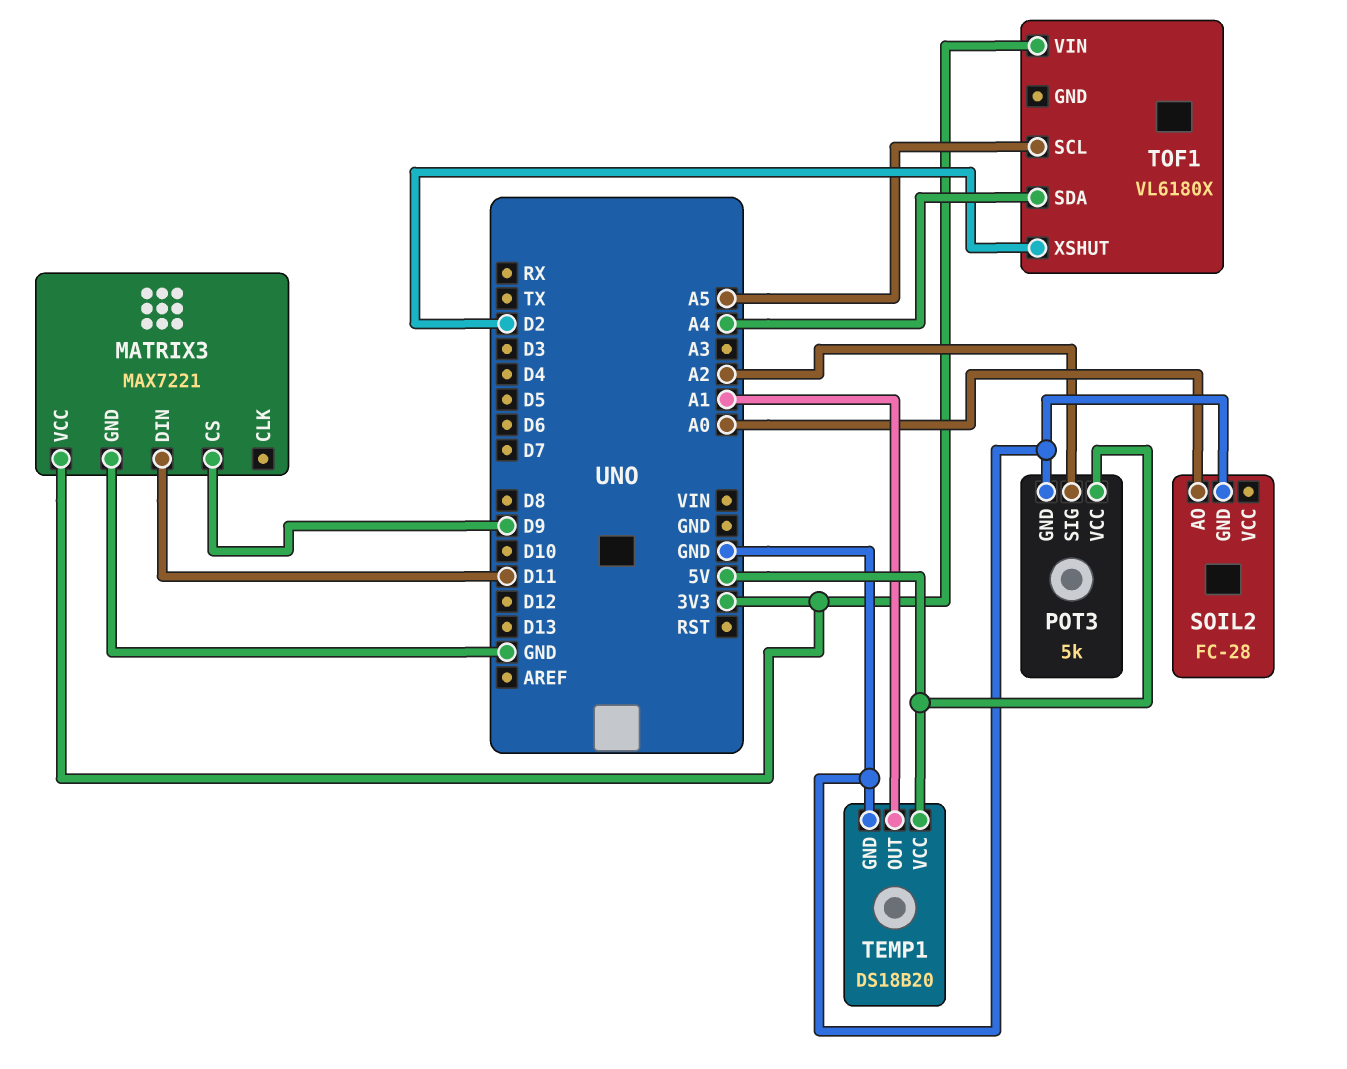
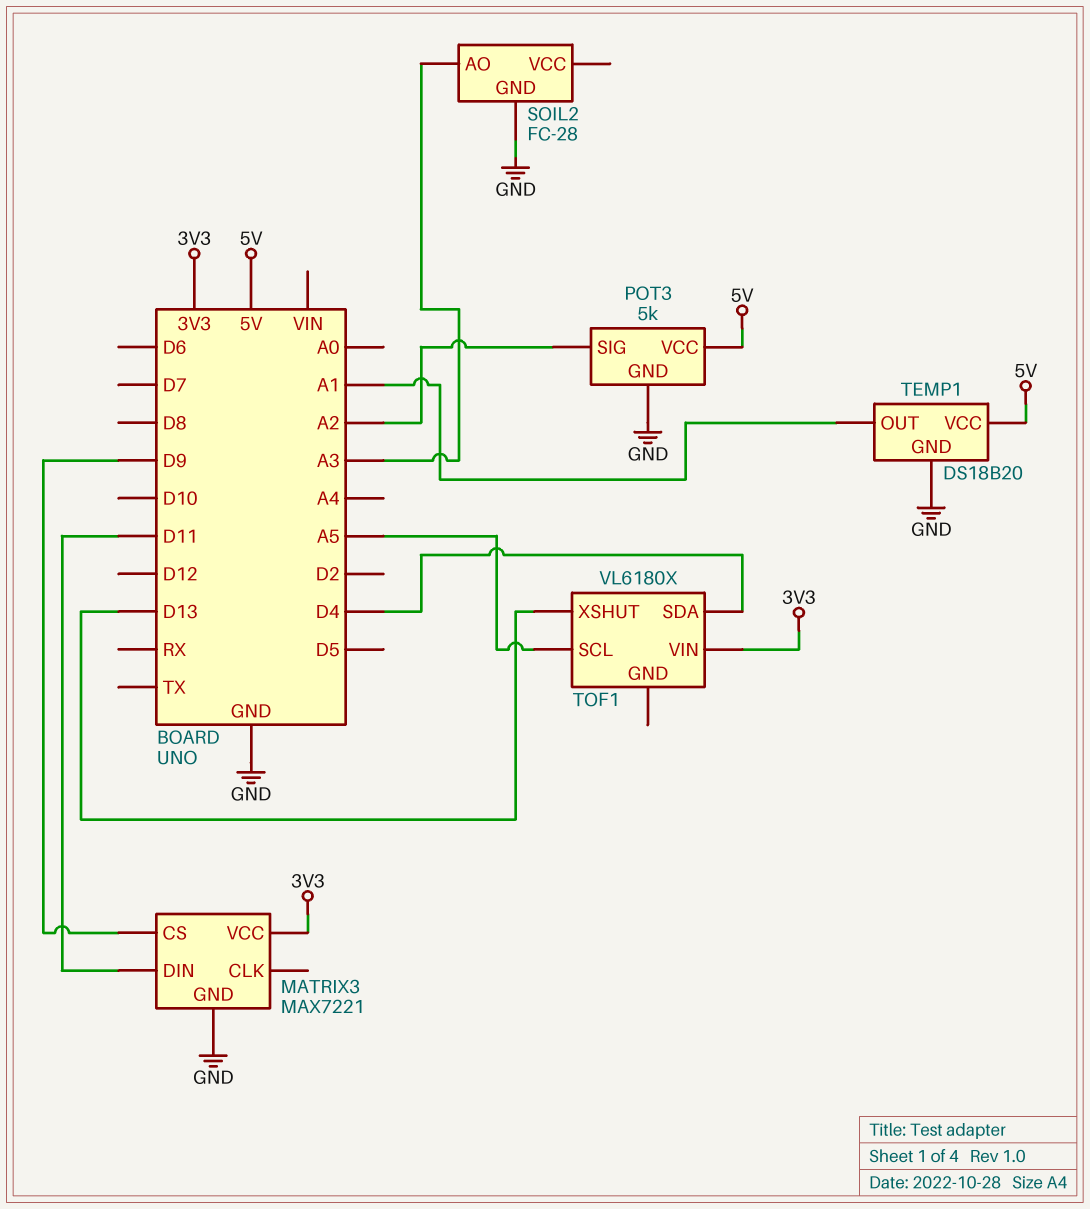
SOIL2 pin AO: A0 -> A3
TOF1 pin SDA: A4 -> D4
TOF1 pin XSHUT: D2 -> D13

